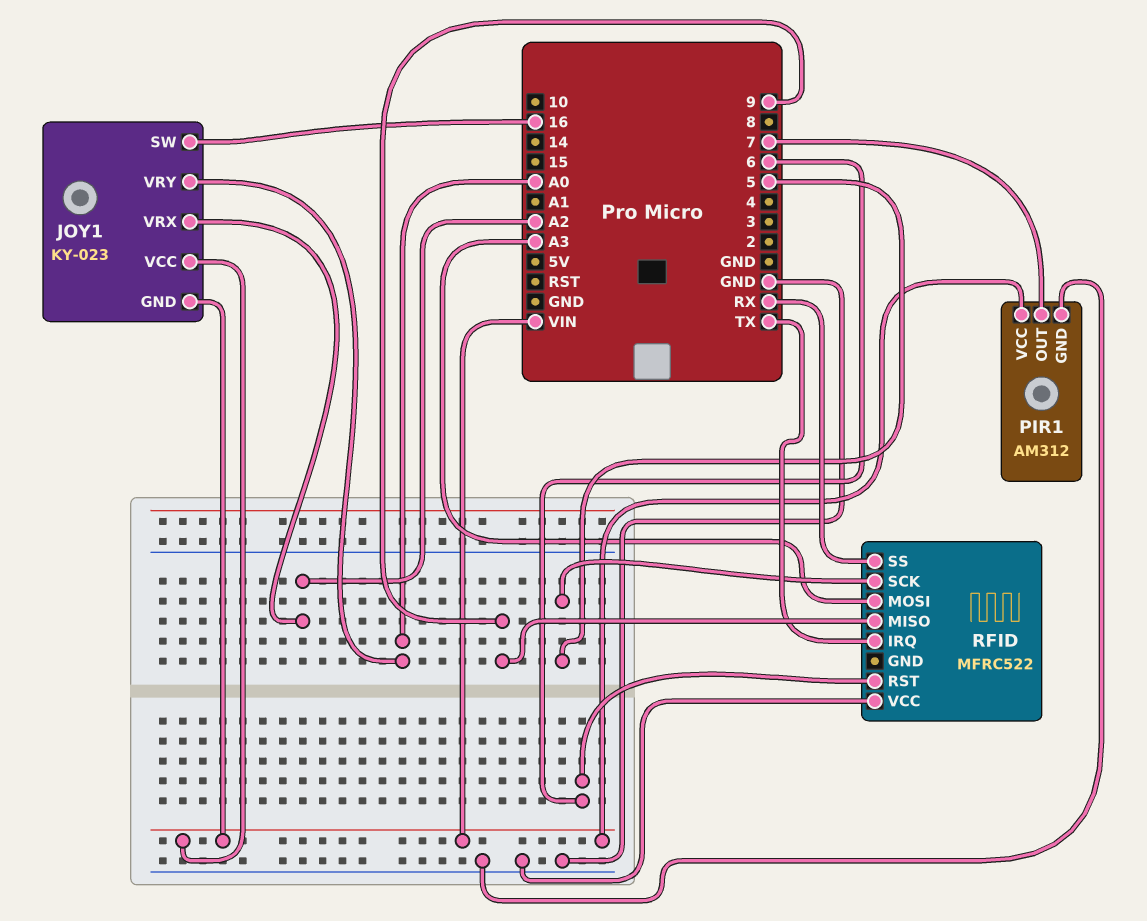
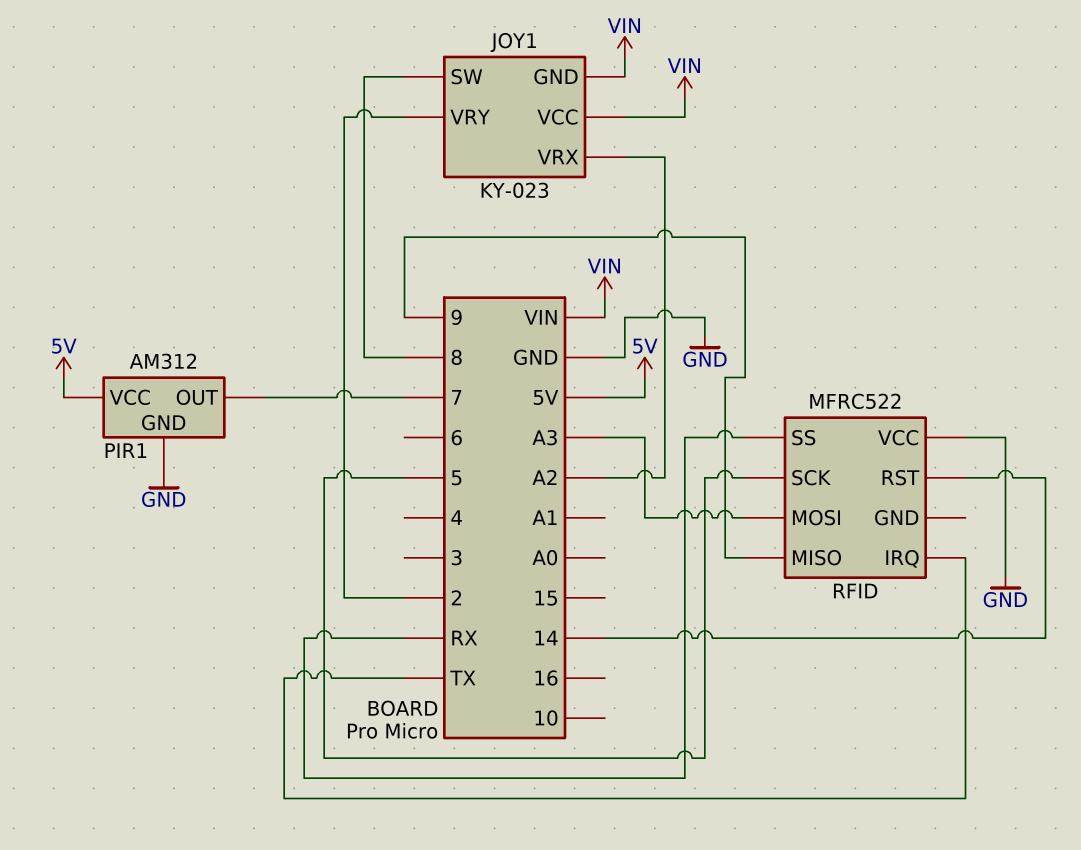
JOY1 pin SW: 16 -> 8
JOY1 pin VRY: A0 -> 2
PIR1 pin VCC: VIN -> 5V
RFID pin RST: 6 -> 14

